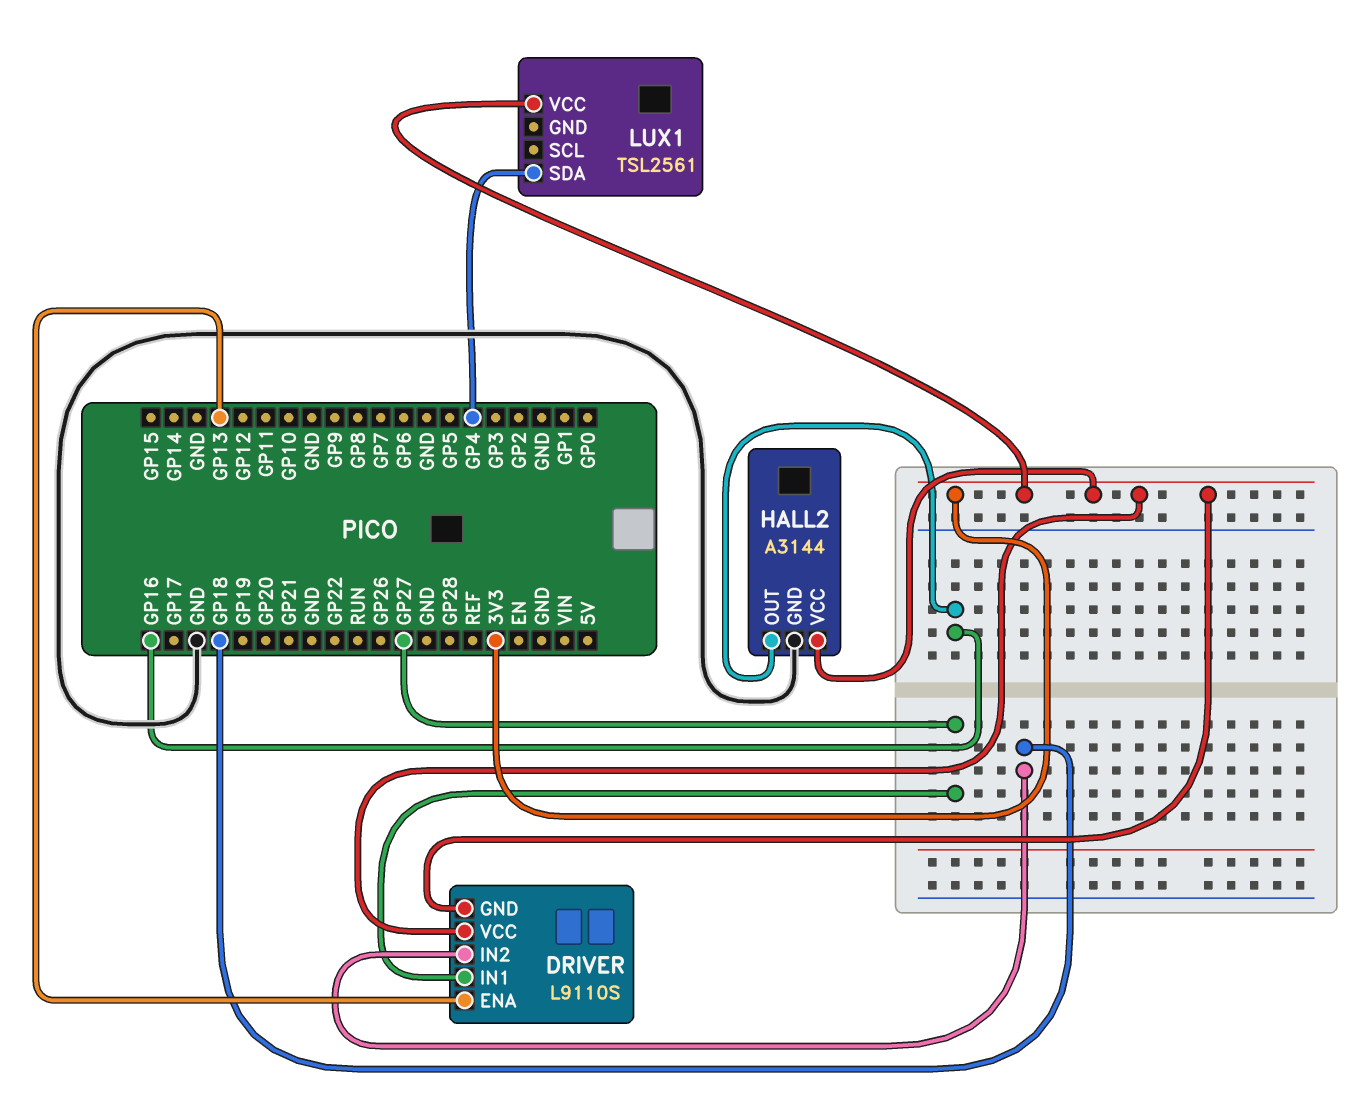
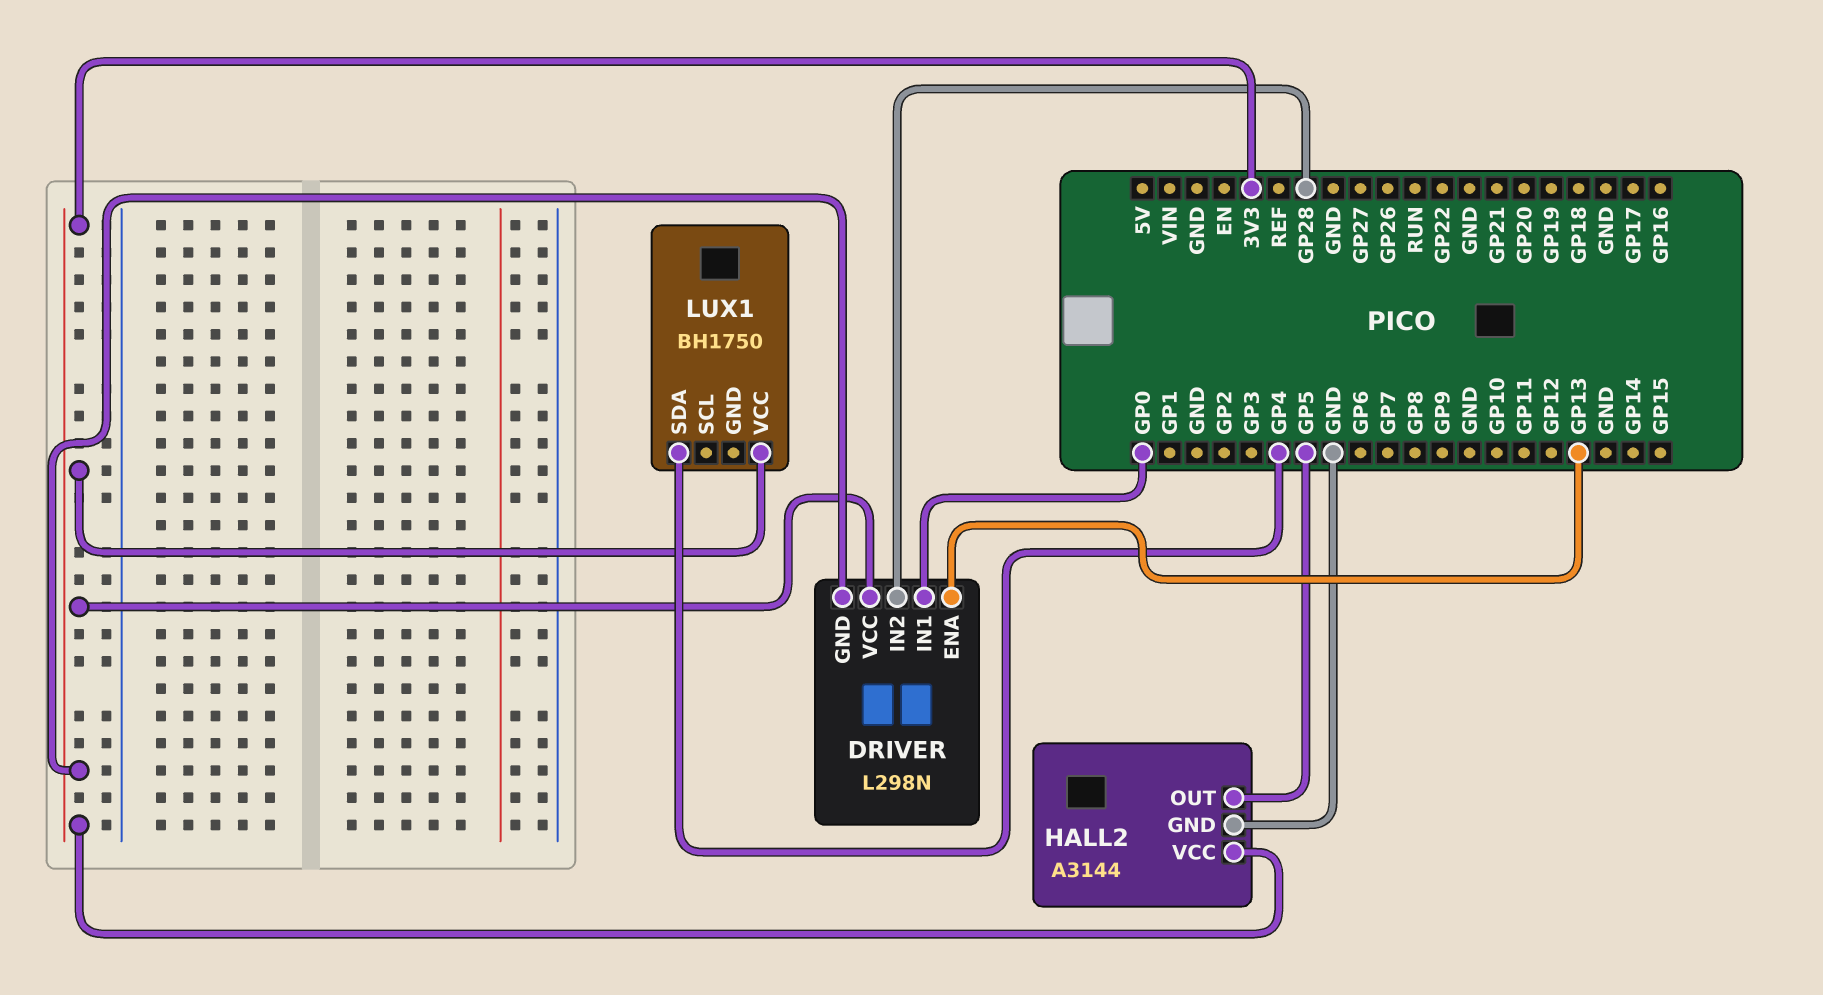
DRIVER: L9110S -> L298N
DRIVER pin IN1: GP27 -> GP0
DRIVER pin IN2: GP18 -> GP28
HALL2 pin OUT: GP16 -> GP5
LUX1: TSL2561 -> BH1750

